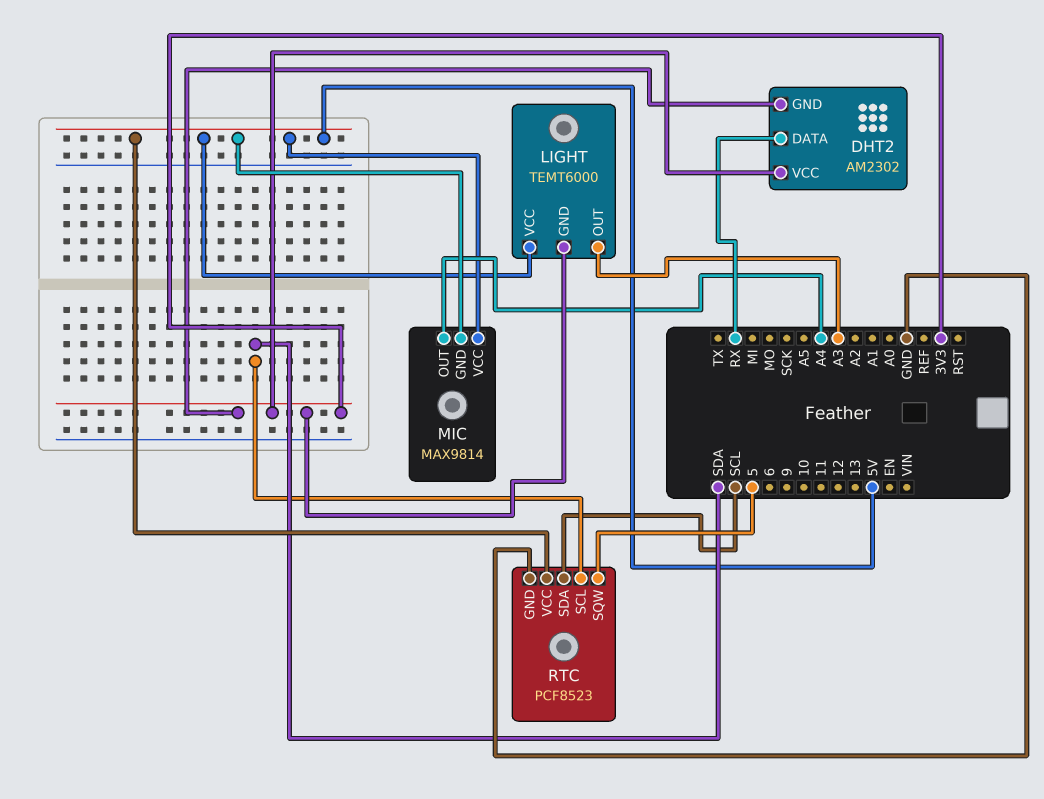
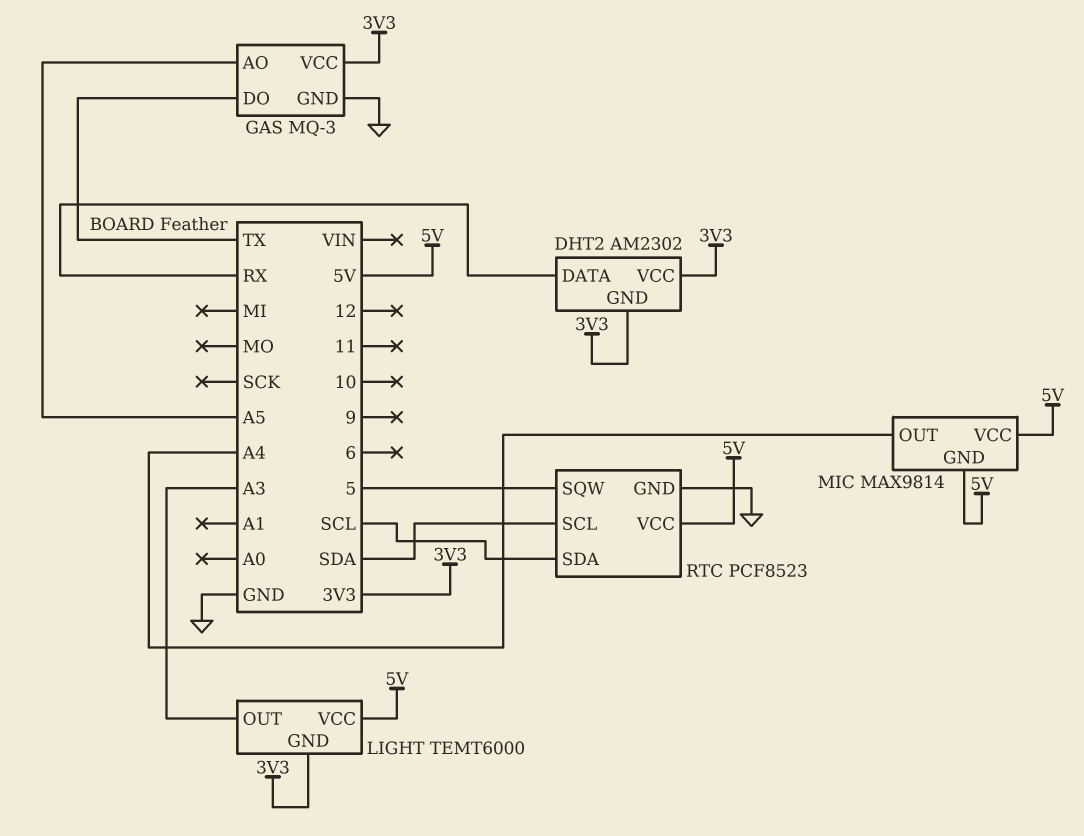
GAS: none -> MQ-3
GAS pin AO: none -> A5
GAS pin DO: none -> TX
GAS pin GND: none -> GND
GAS pin VCC: none -> 3V3

